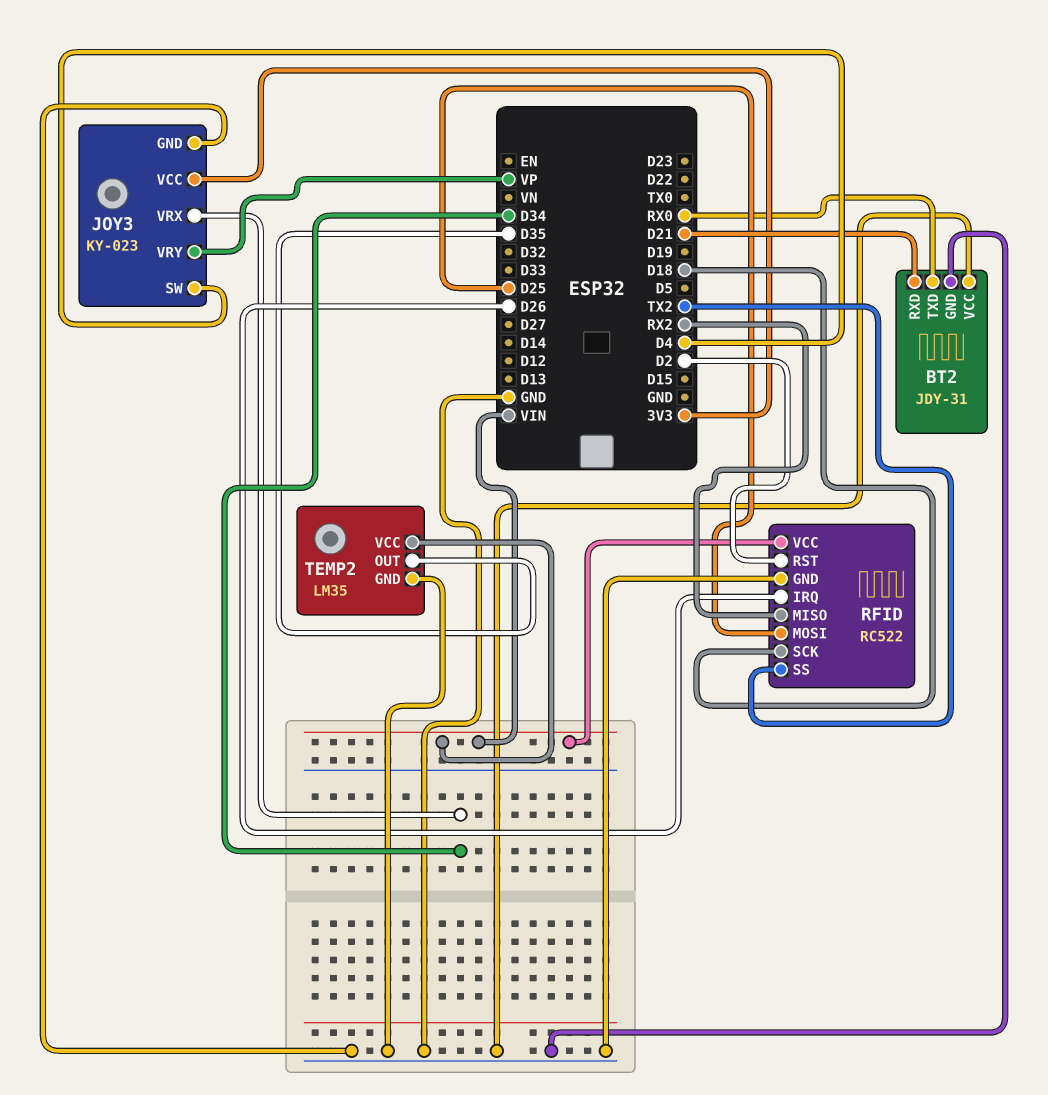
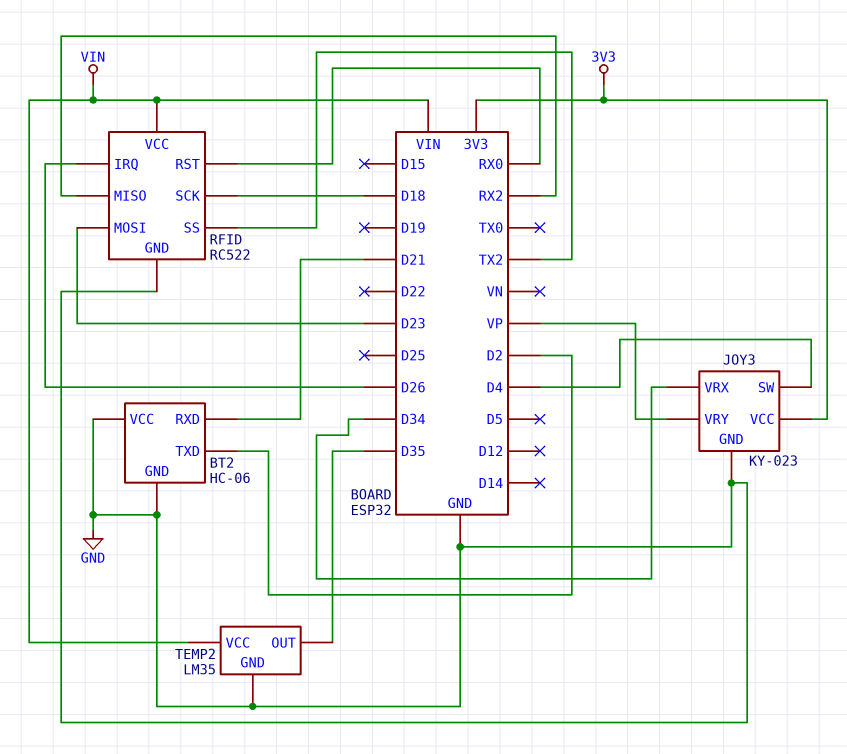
BT2: JDY-31 -> HC-06
BT2 pin TXD: RX0 -> D2
RFID pin MOSI: D25 -> D23
RFID pin RST: D2 -> RX0

